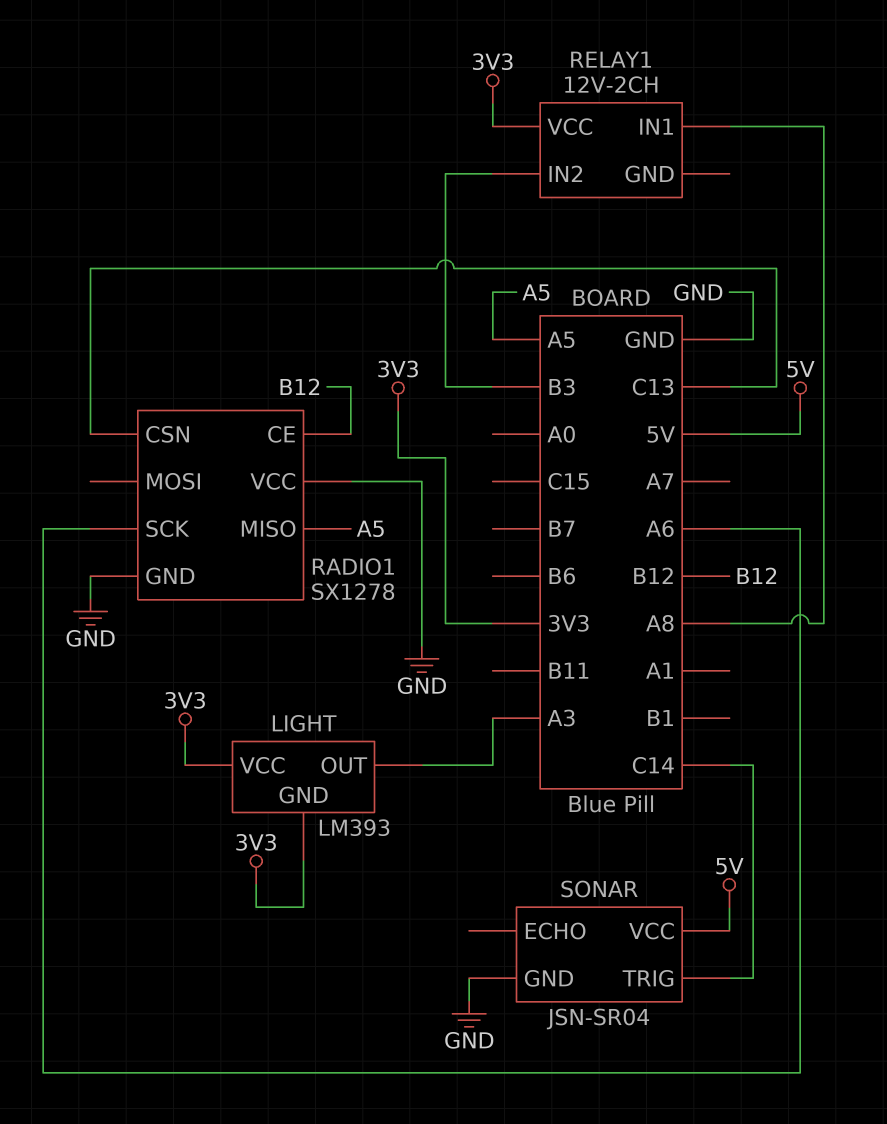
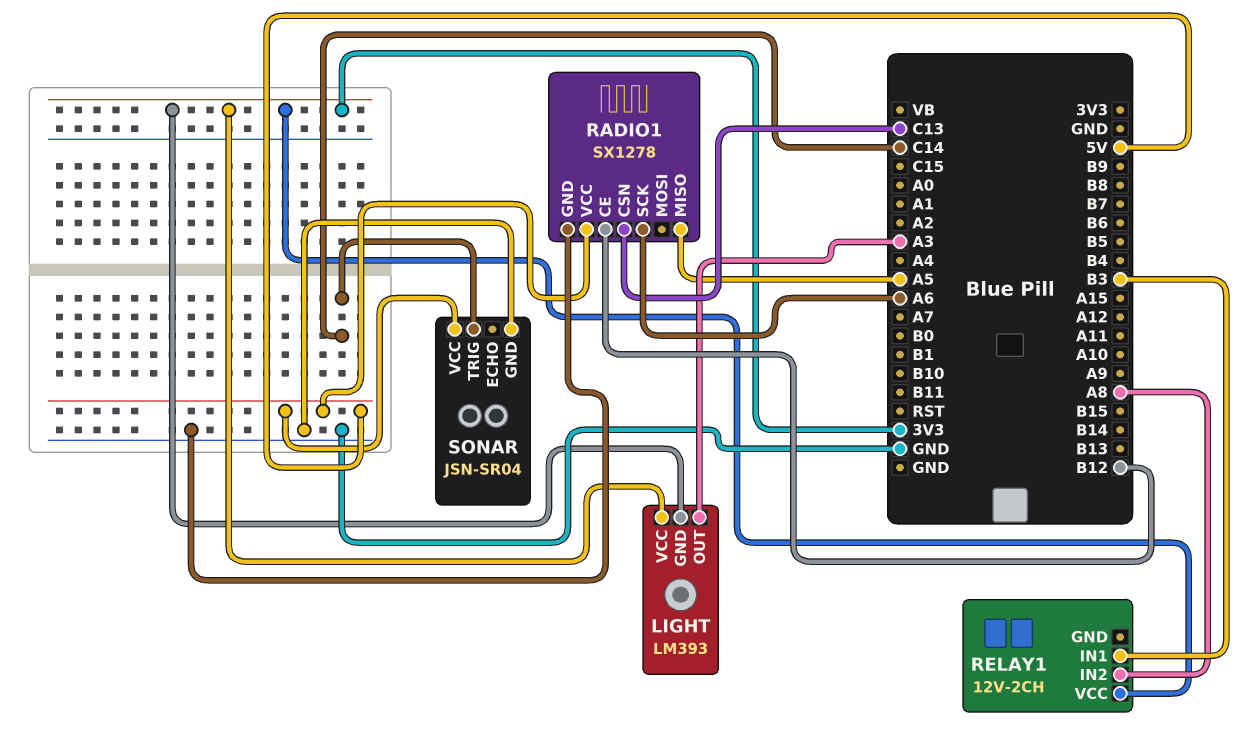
RADIO1 pin VCC: GND -> 5V
RELAY1 pin IN1: A8 -> B3
RELAY1 pin IN2: B3 -> A8

